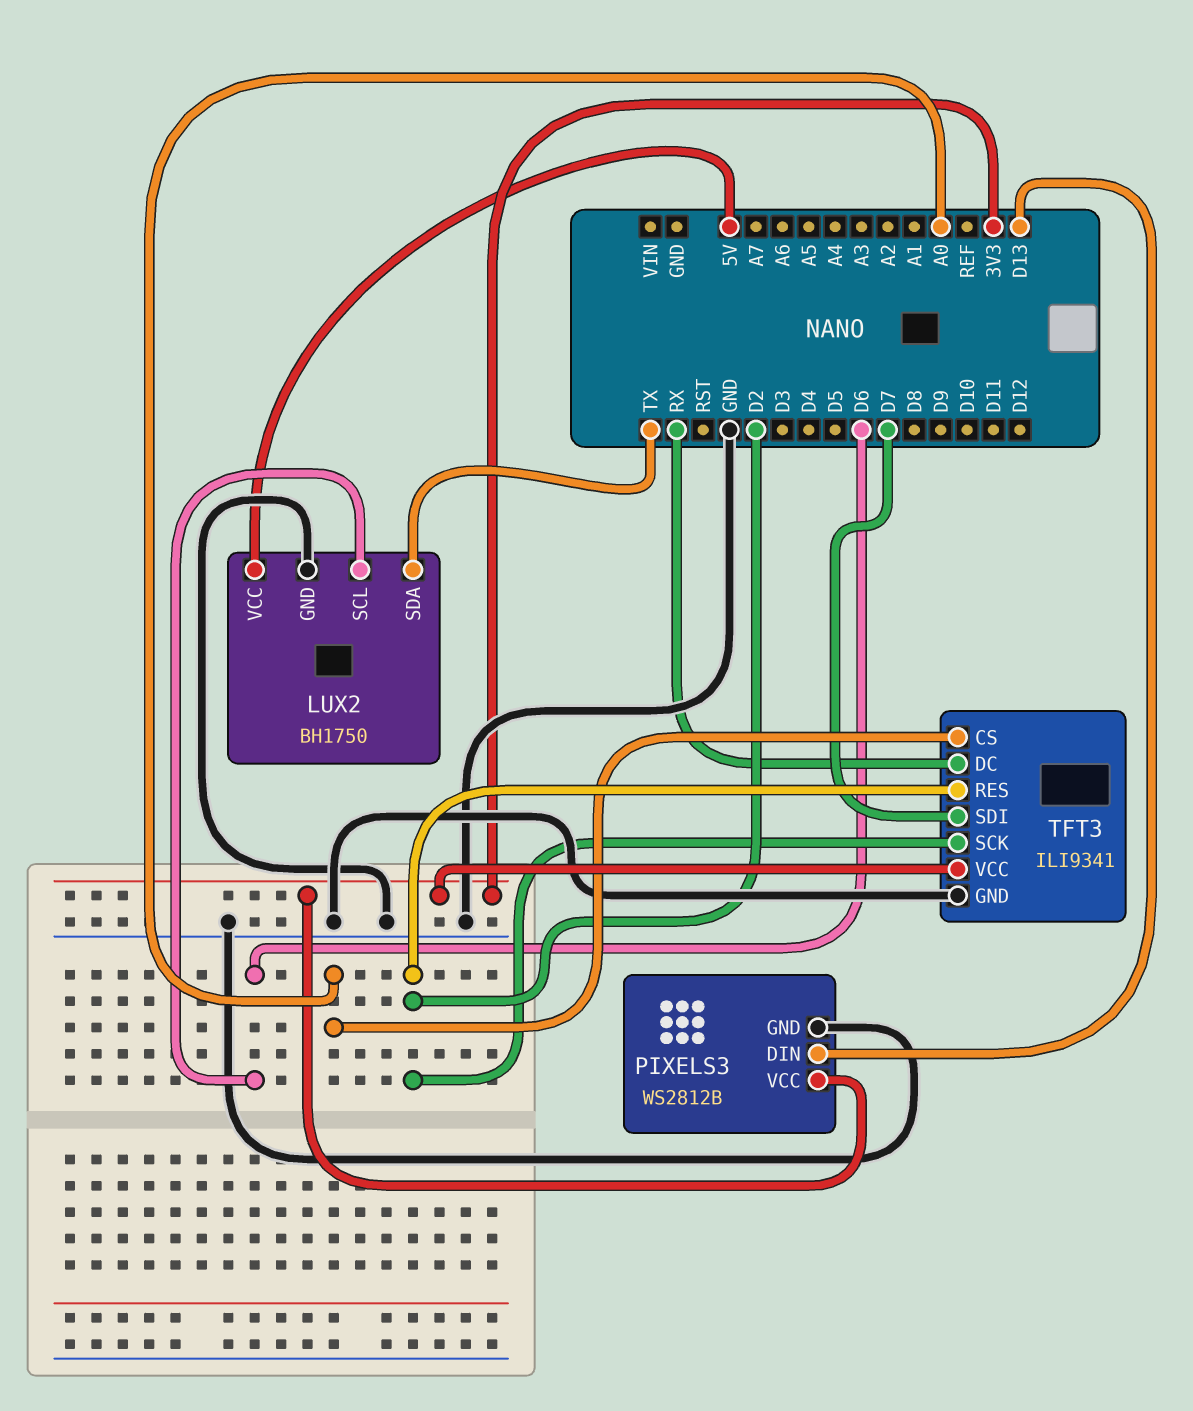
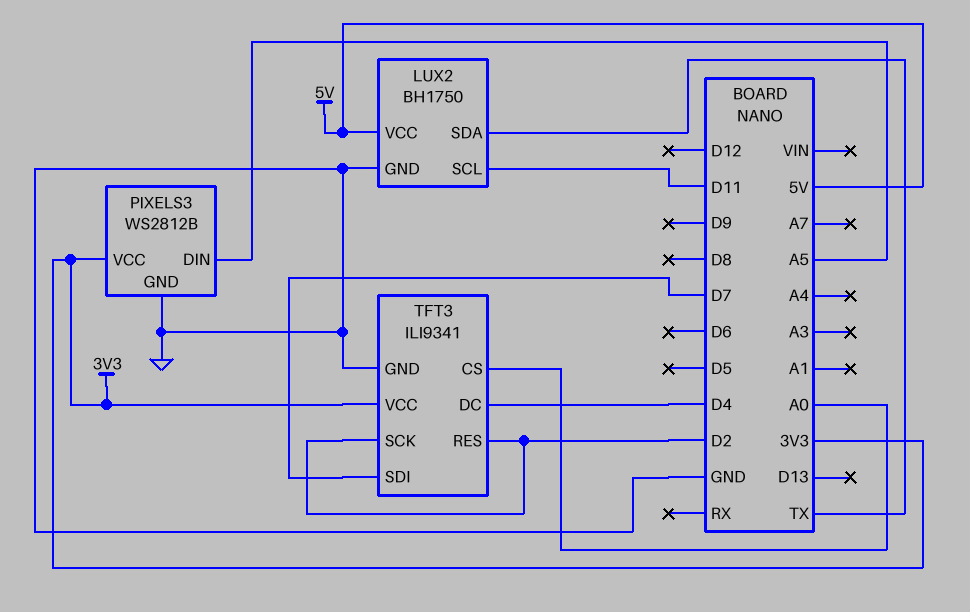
LUX2 pin SCL: D6 -> D11
PIXELS3 pin DIN: D13 -> A5
TFT3 pin DC: RX -> D4

